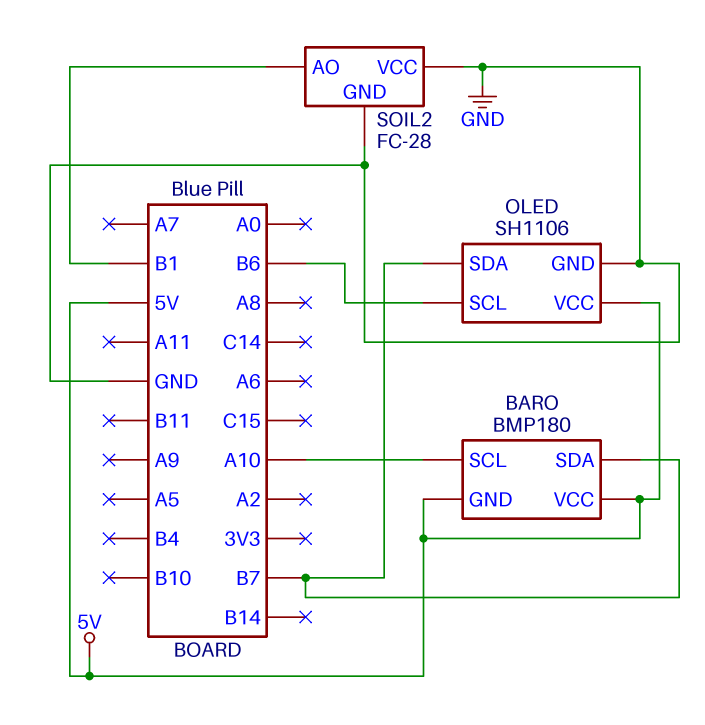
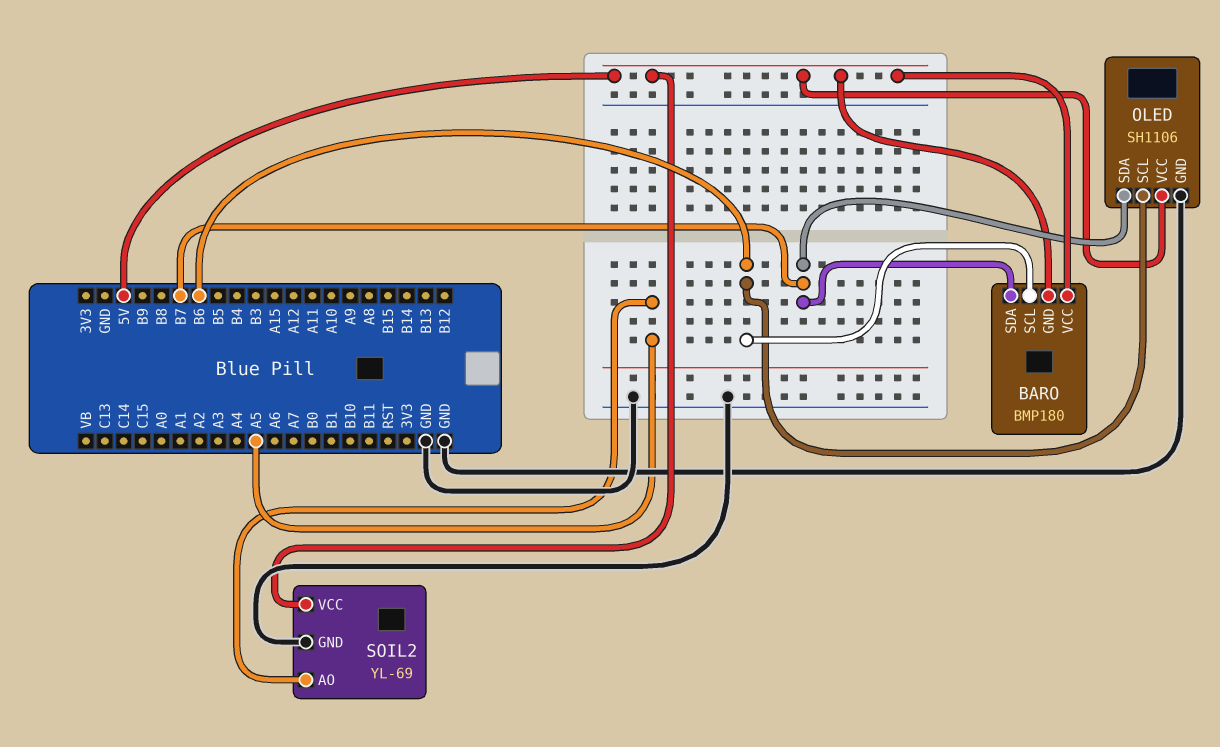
BARO pin SCL: A10 -> B6
SOIL2: FC-28 -> YL-69
SOIL2 pin AO: B1 -> A5
SOIL2 pin VCC: GND -> 5V

